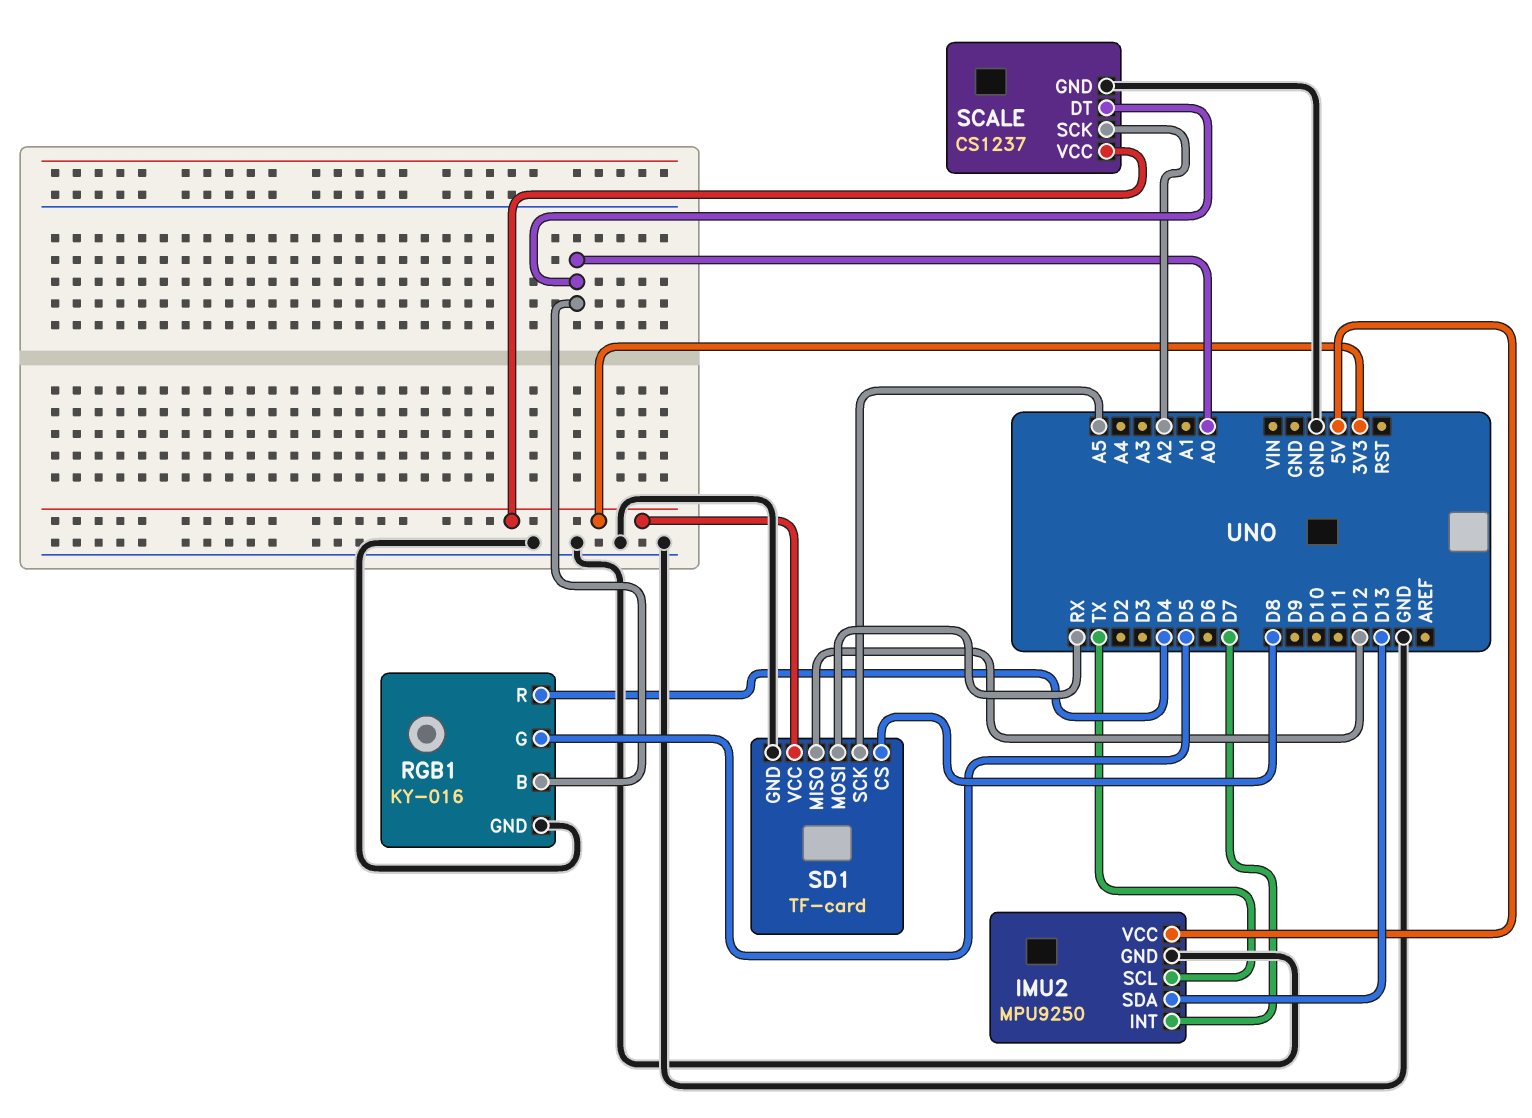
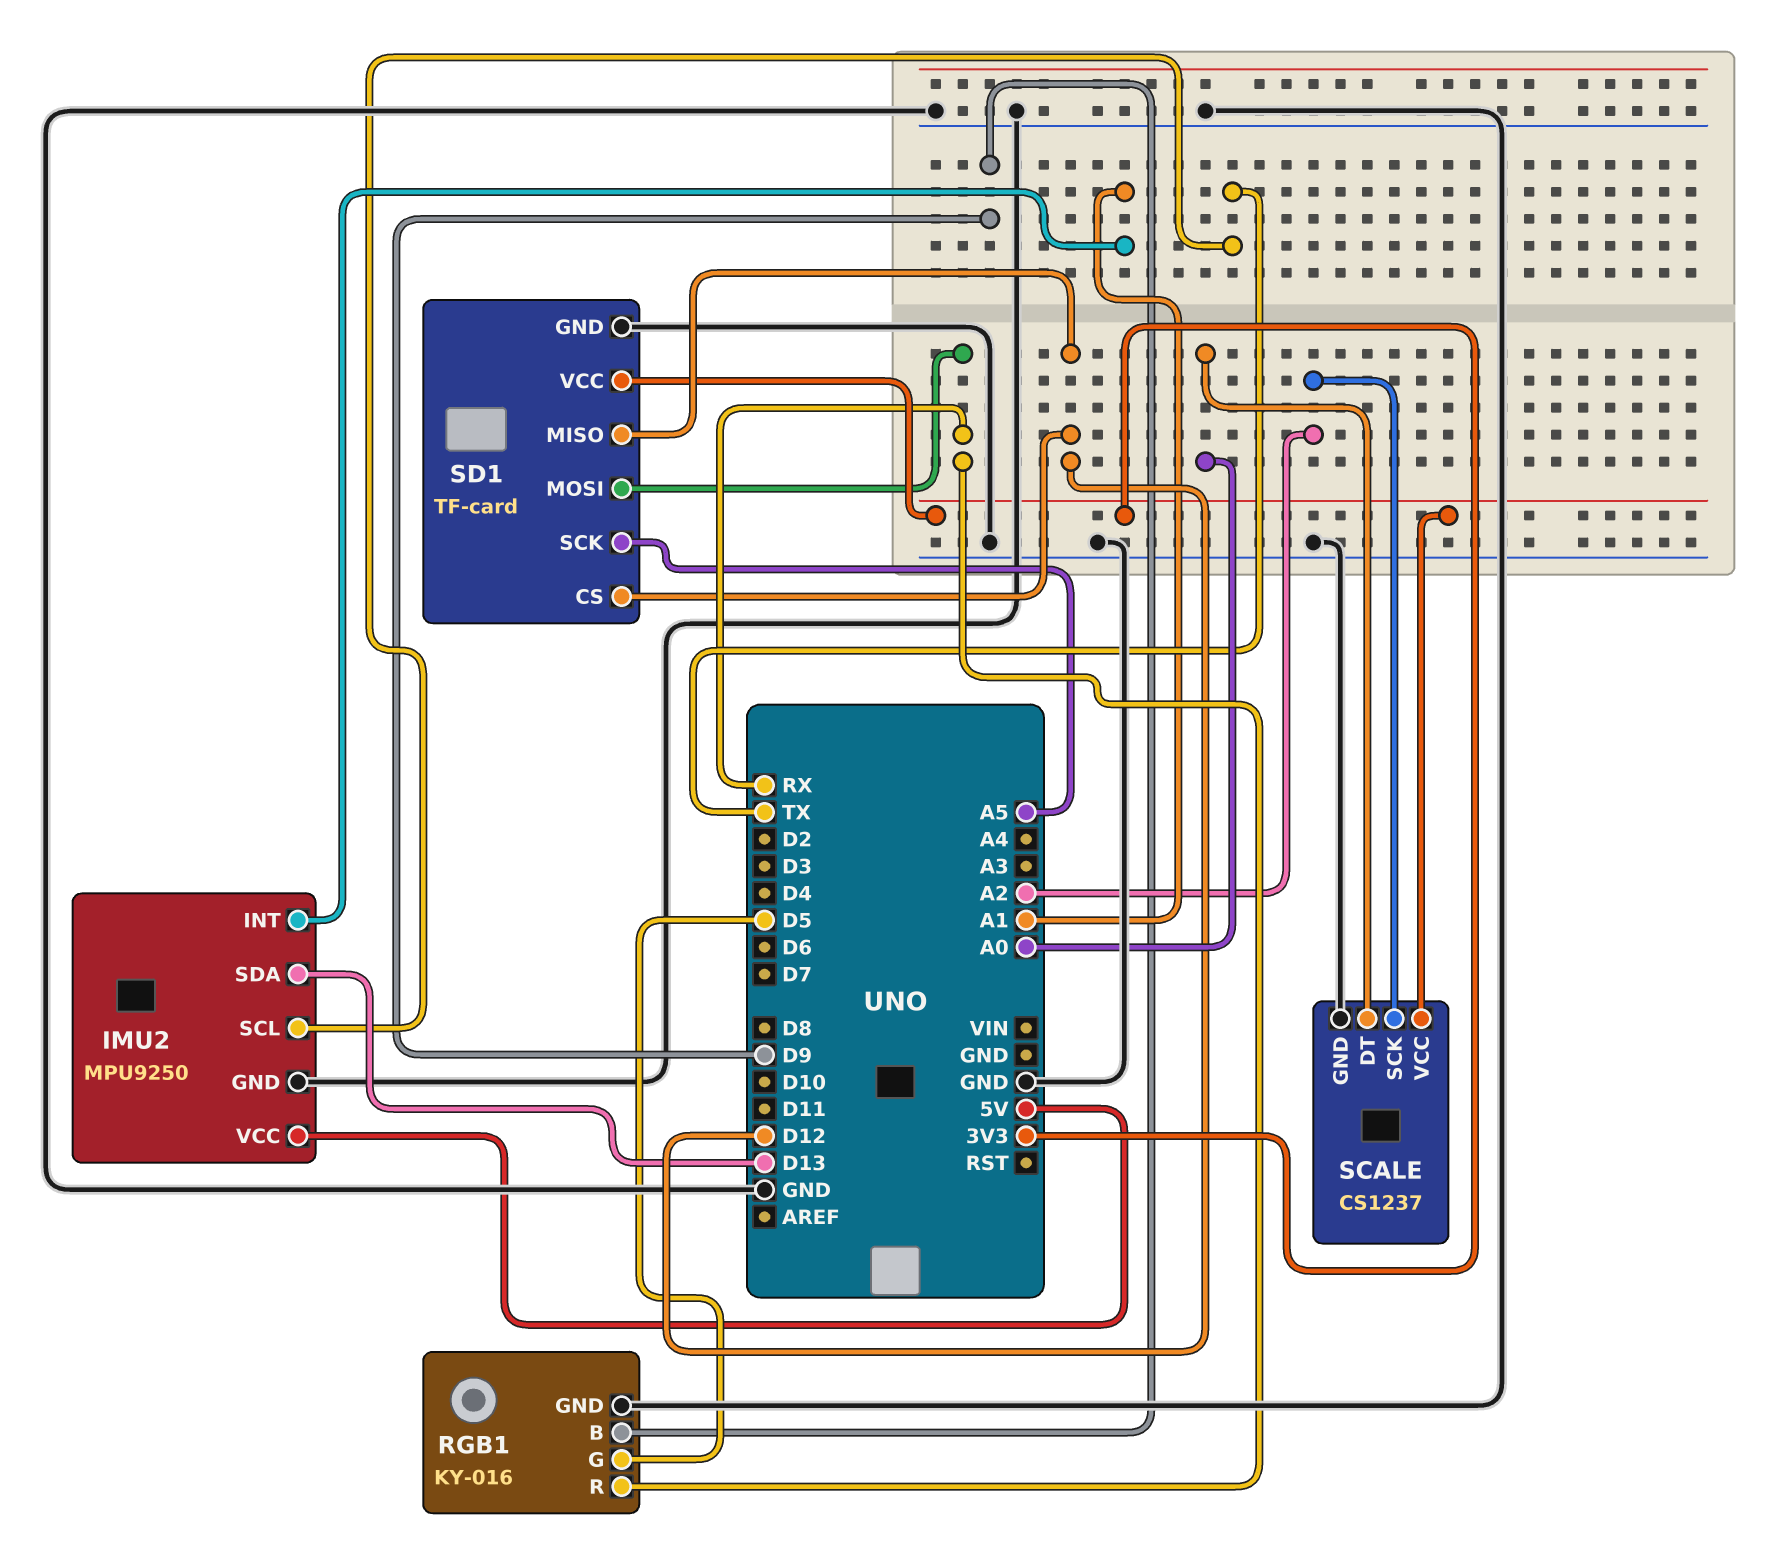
IMU2 pin INT: D7 -> A1
RGB1 pin B: A0 -> D9
RGB1 pin R: D4 -> RX
SD1 pin CS: D8 -> D12

